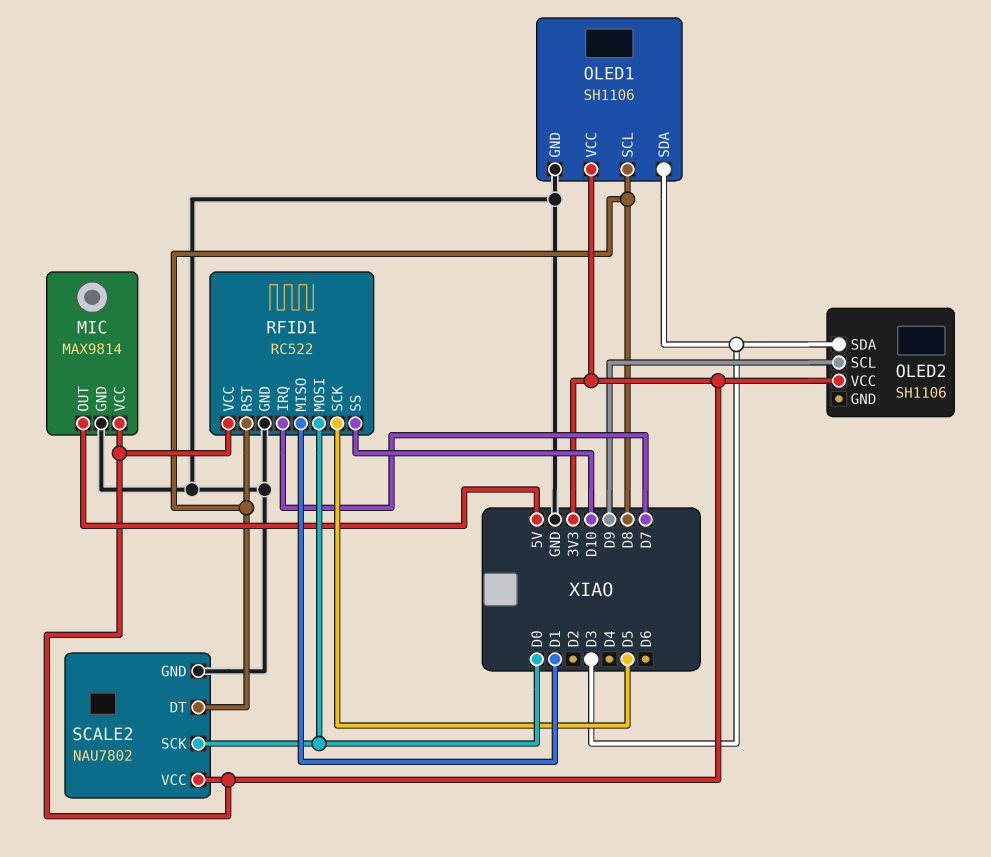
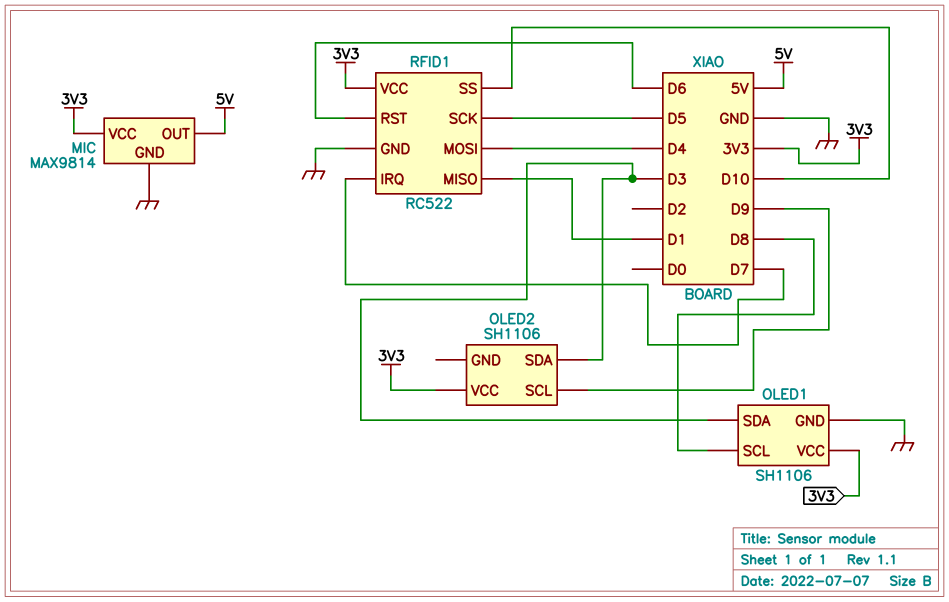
RFID1 pin MOSI: D0 -> D4
RFID1 pin RST: D8 -> D6
SCALE2: NAU7802 -> none
SCALE2 pin DT: D8 -> none
SCALE2 pin GND: GND -> none
SCALE2 pin SCK: D0 -> none
SCALE2 pin VCC: 3V3 -> none

